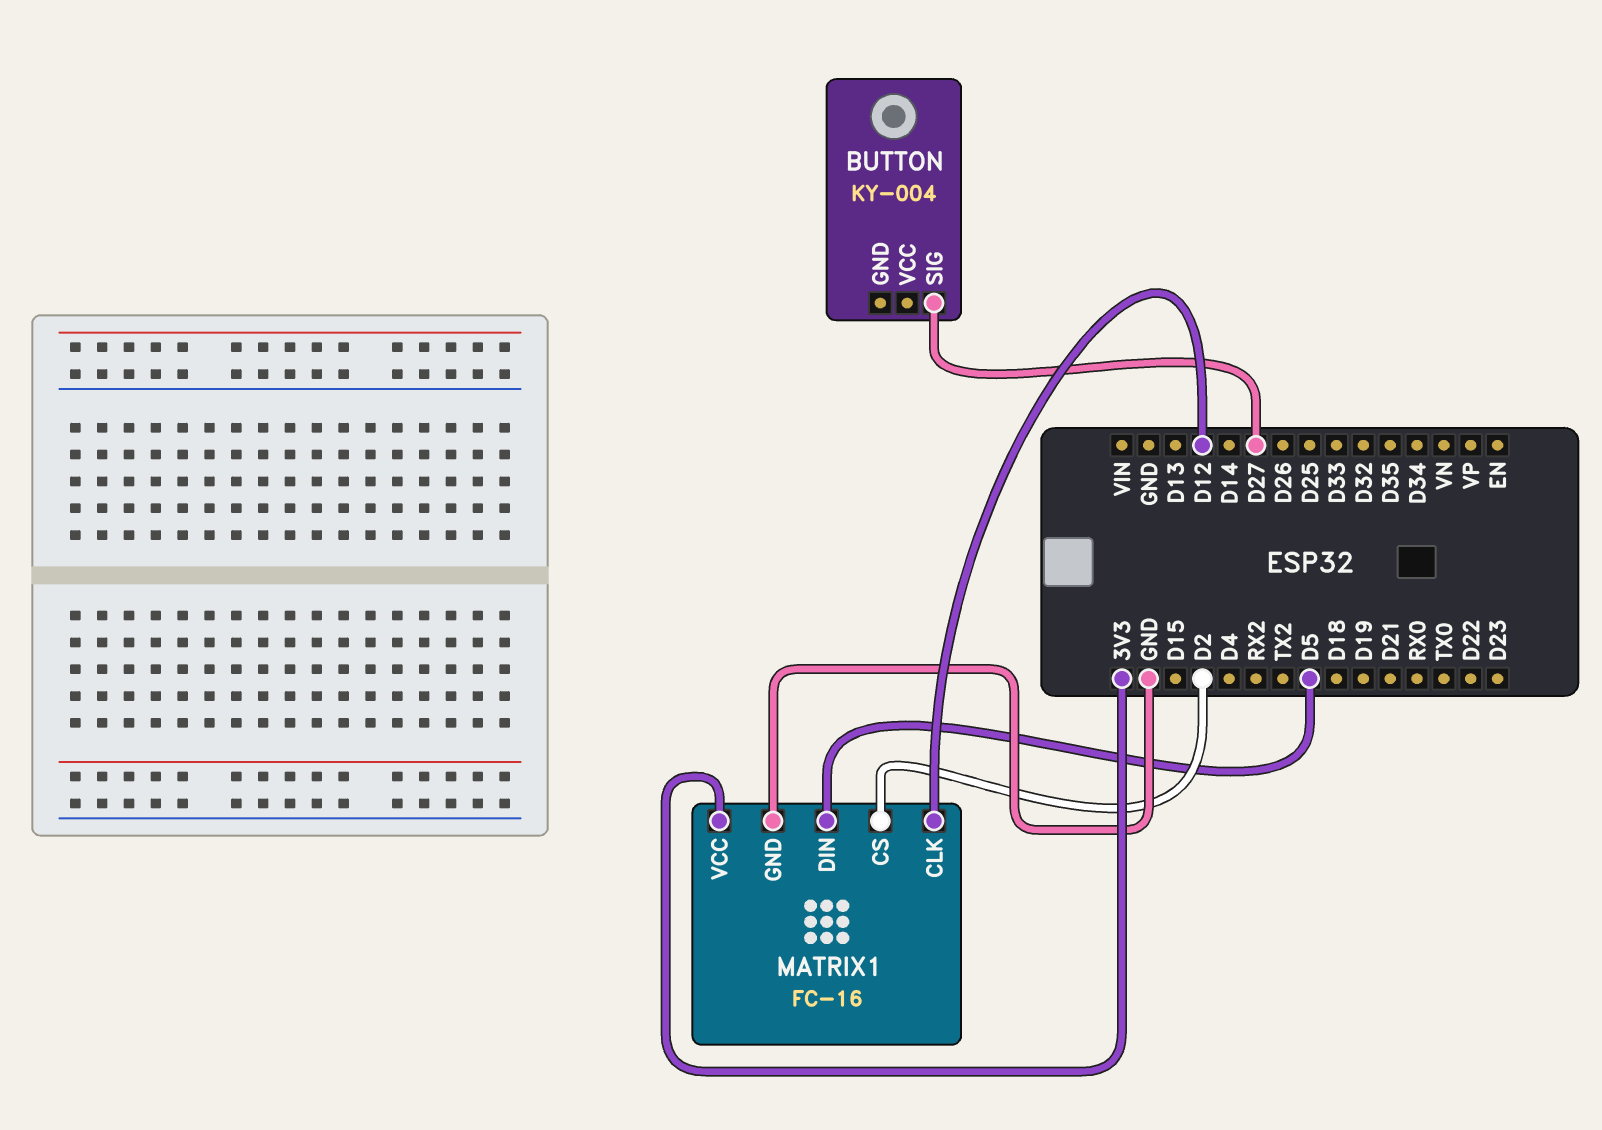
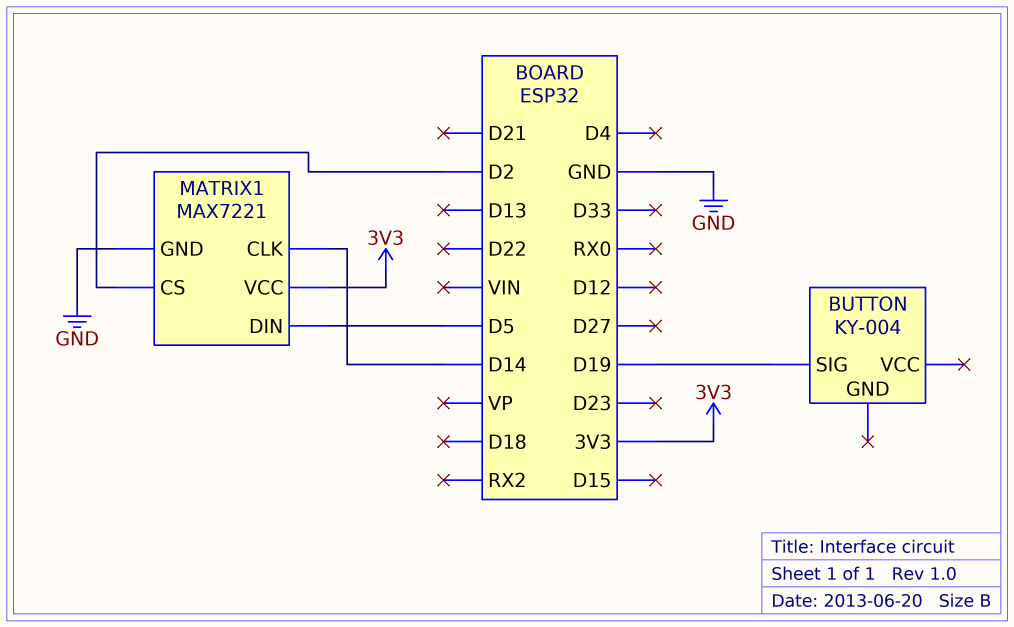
BUTTON pin SIG: D27 -> D19
MATRIX1: FC-16 -> MAX7221
MATRIX1 pin CLK: D12 -> D14

